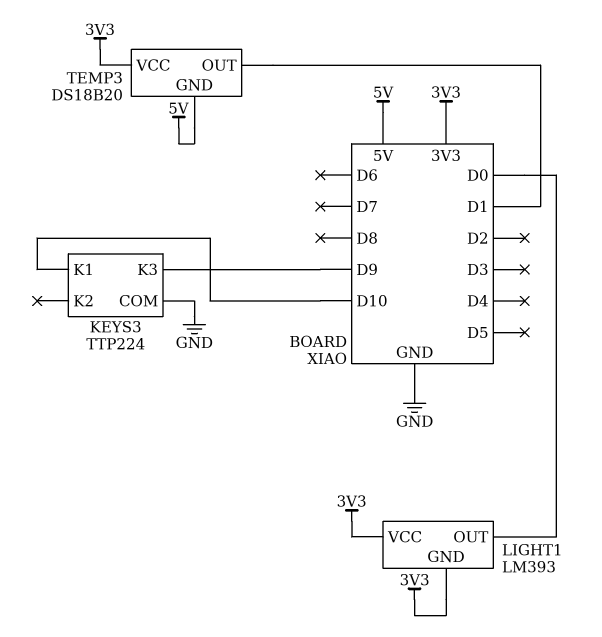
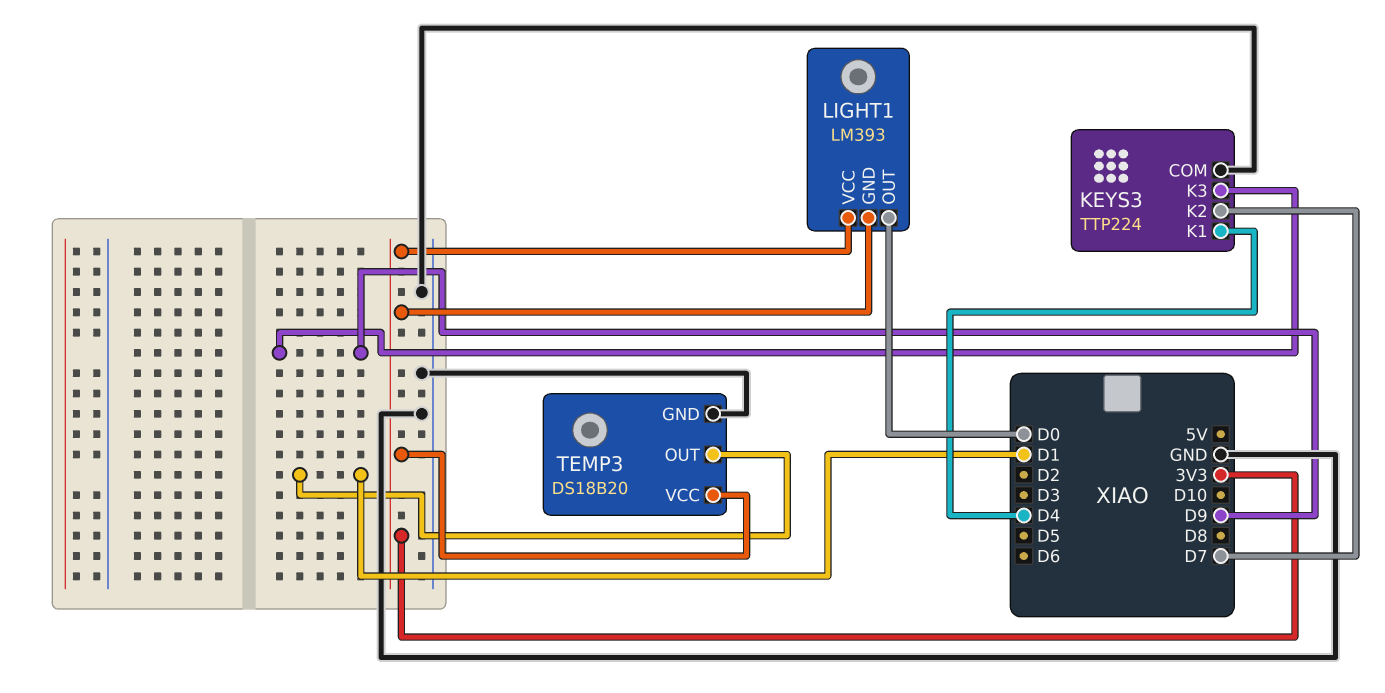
KEYS3 pin K1: D10 -> D4
KEYS3 pin K2: none -> D7
TEMP3 pin GND: 5V -> GND

